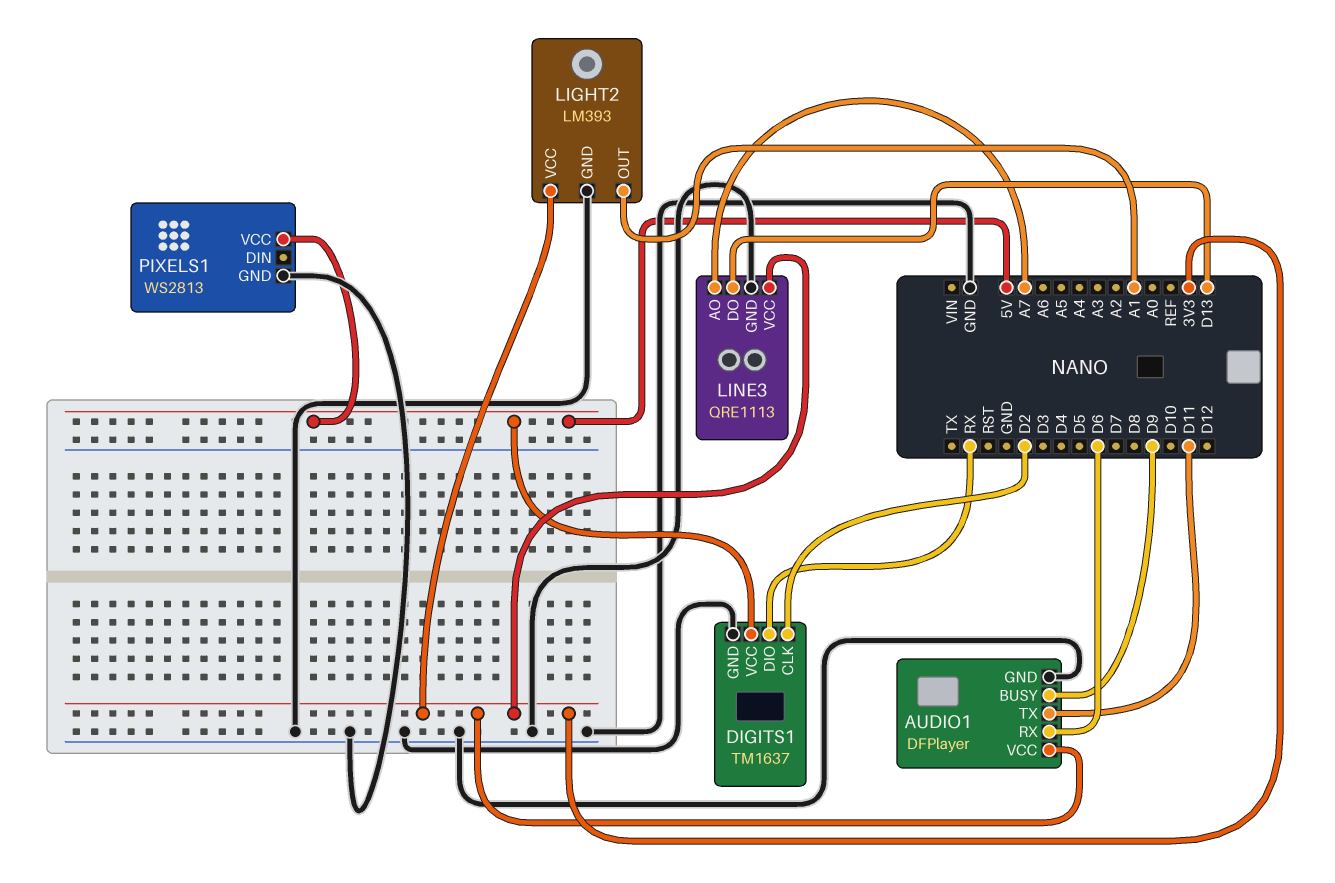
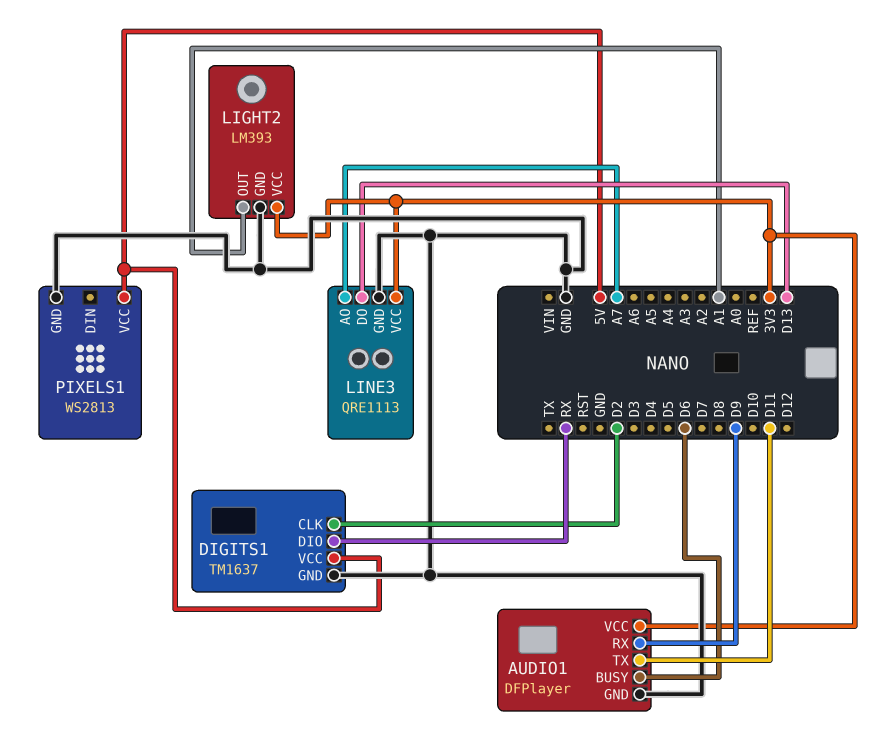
AUDIO1 pin BUSY: D9 -> D6
AUDIO1 pin RX: D6 -> D9

